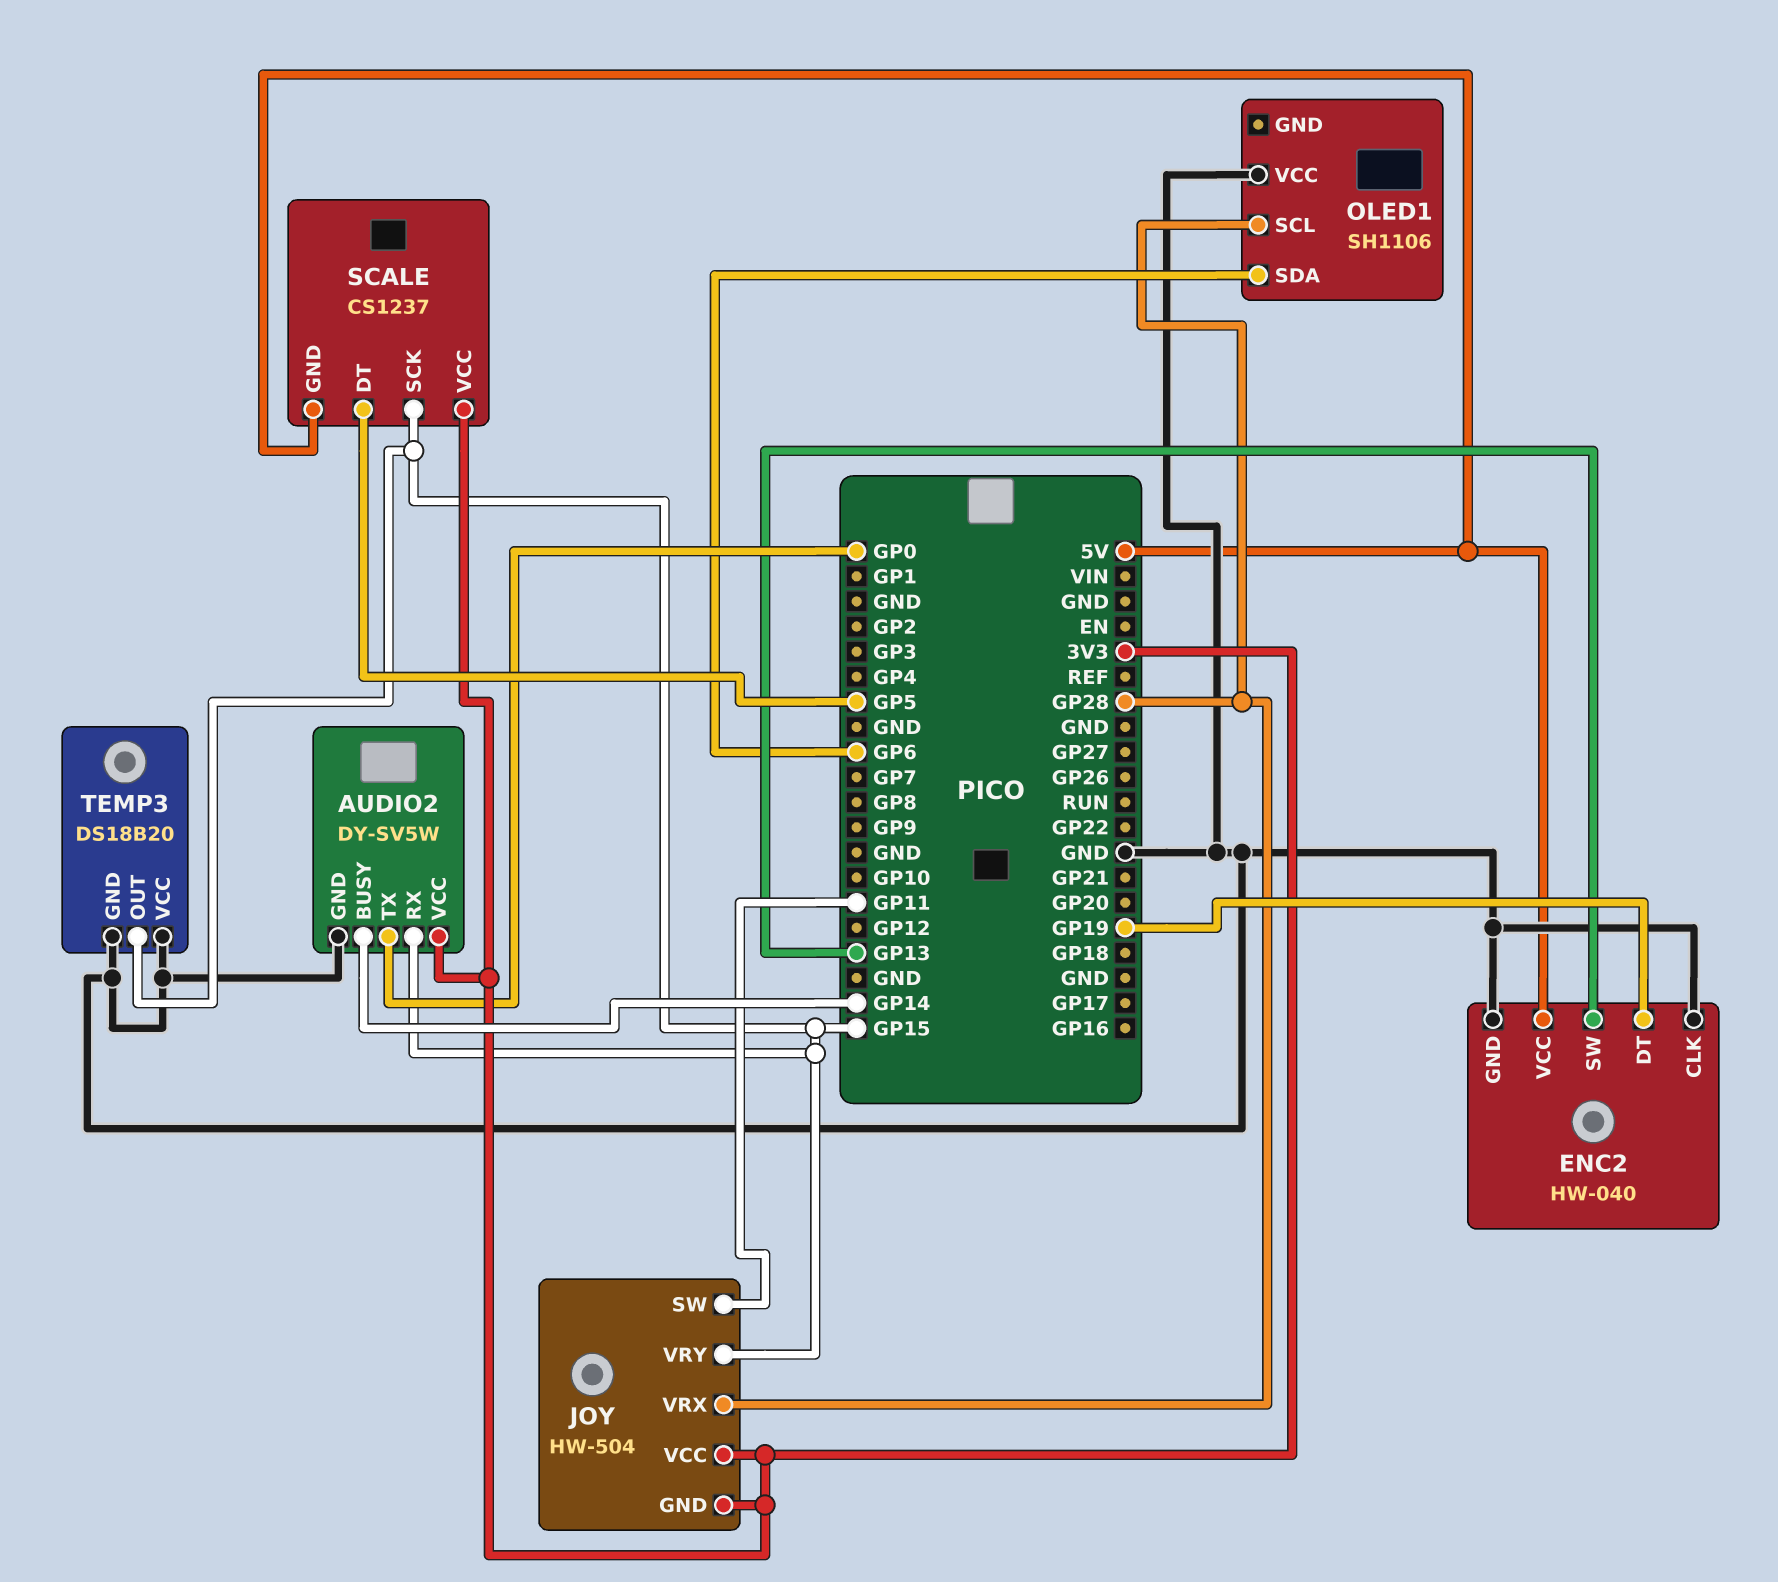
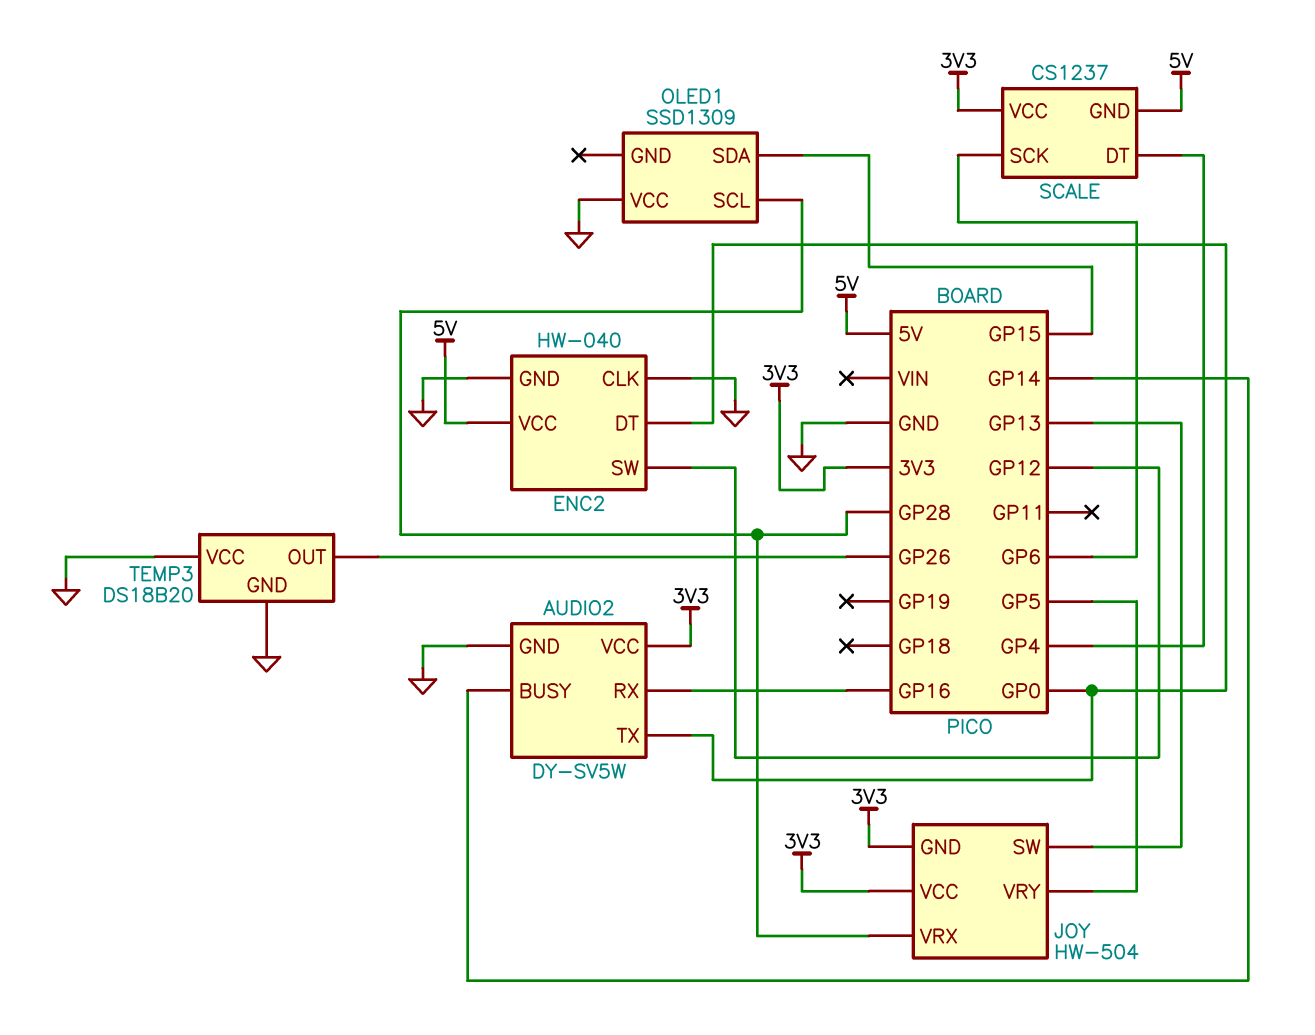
AUDIO2 pin RX: GP15 -> GP16
ENC2 pin DT: GP19 -> GP0
ENC2 pin SW: GP13 -> GP12
JOY pin SW: GP11 -> GP13
JOY pin VRY: GP15 -> GP5
OLED1: SH1106 -> SSD1309
OLED1 pin SDA: GP6 -> GP15
SCALE pin DT: GP5 -> GP4
SCALE pin SCK: GP15 -> GP6
TEMP3 pin OUT: GP15 -> GP26

